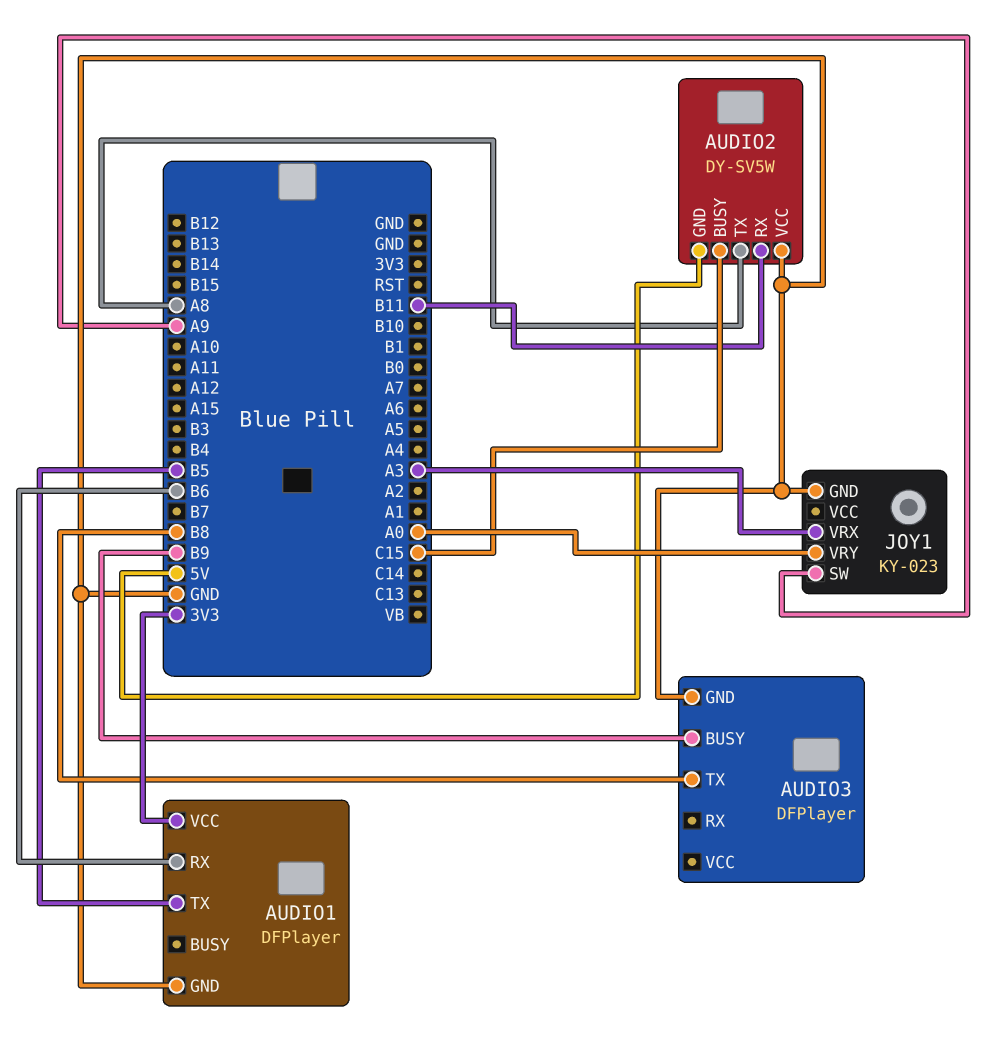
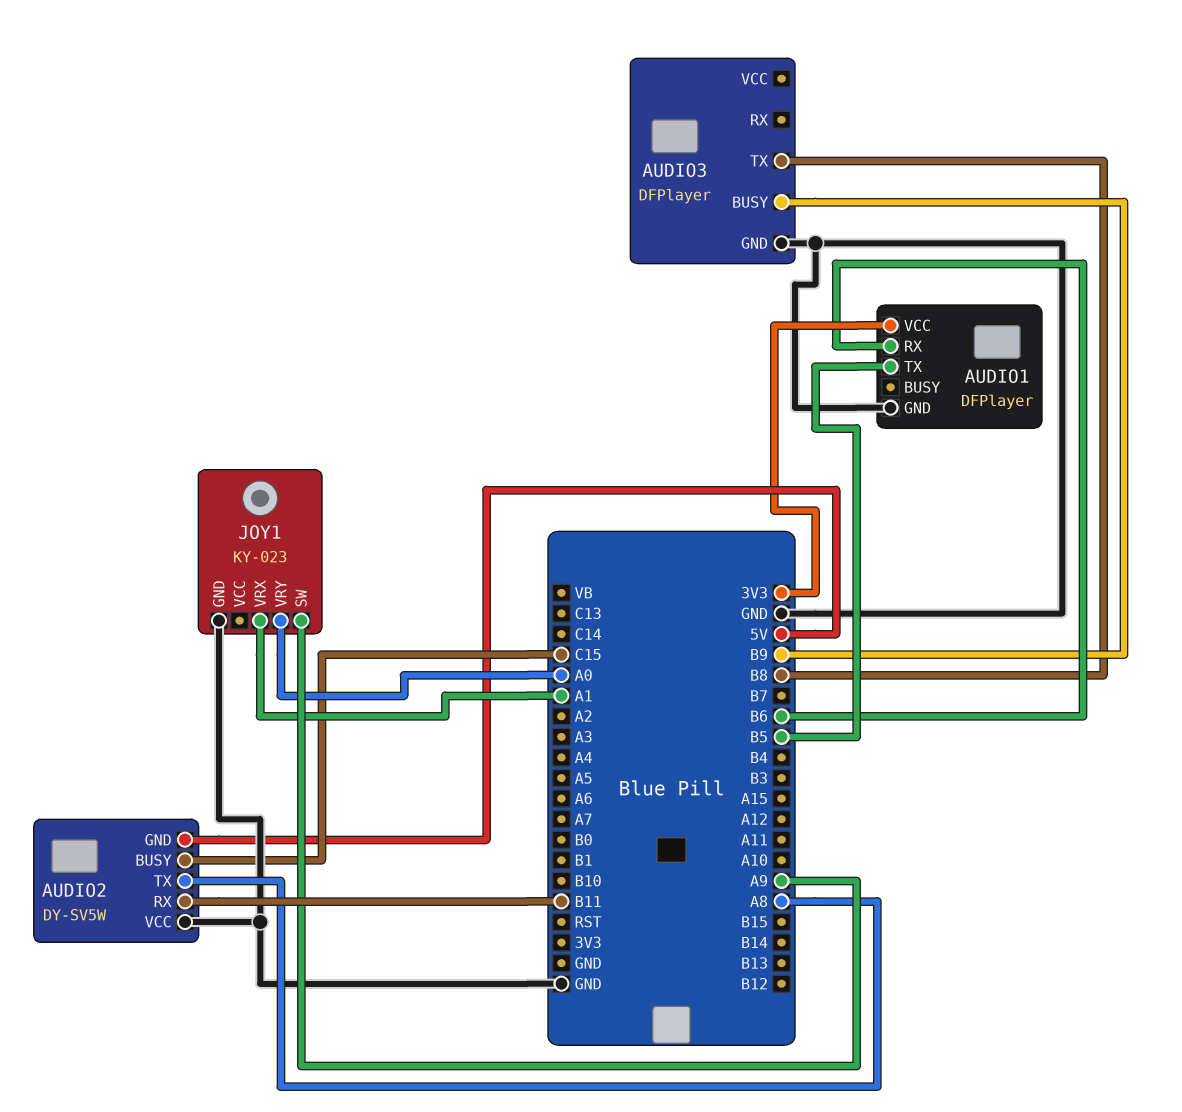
JOY1 pin VRX: A3 -> A1

